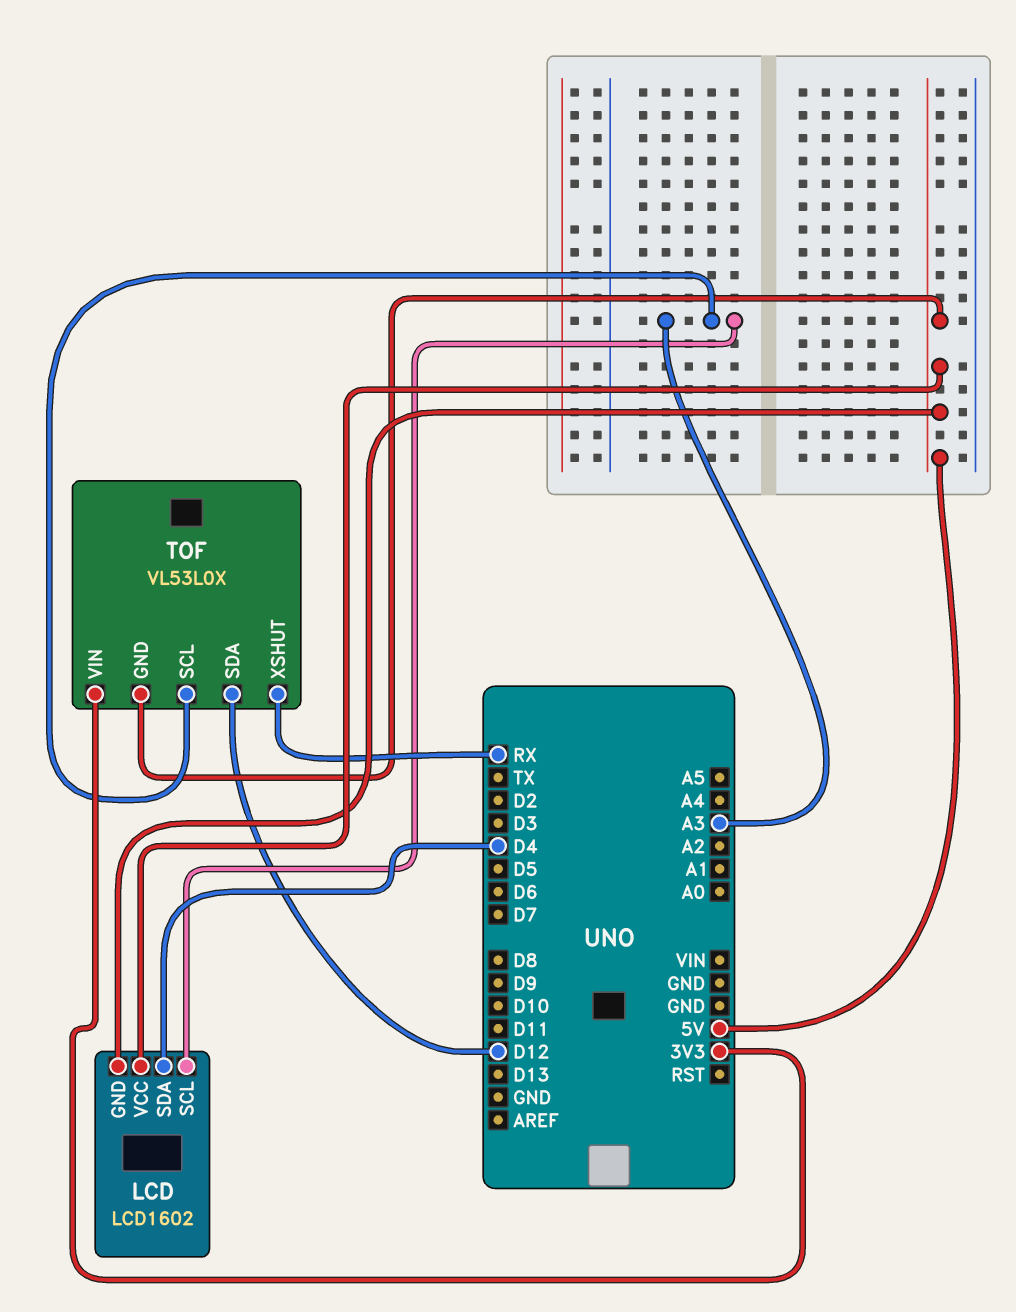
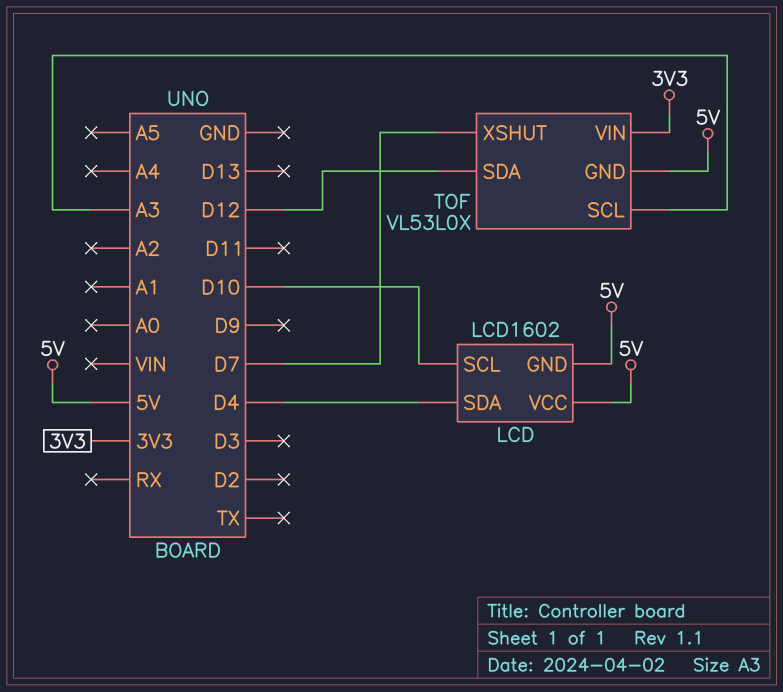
LCD pin SCL: A3 -> D10
TOF pin XSHUT: RX -> D7

